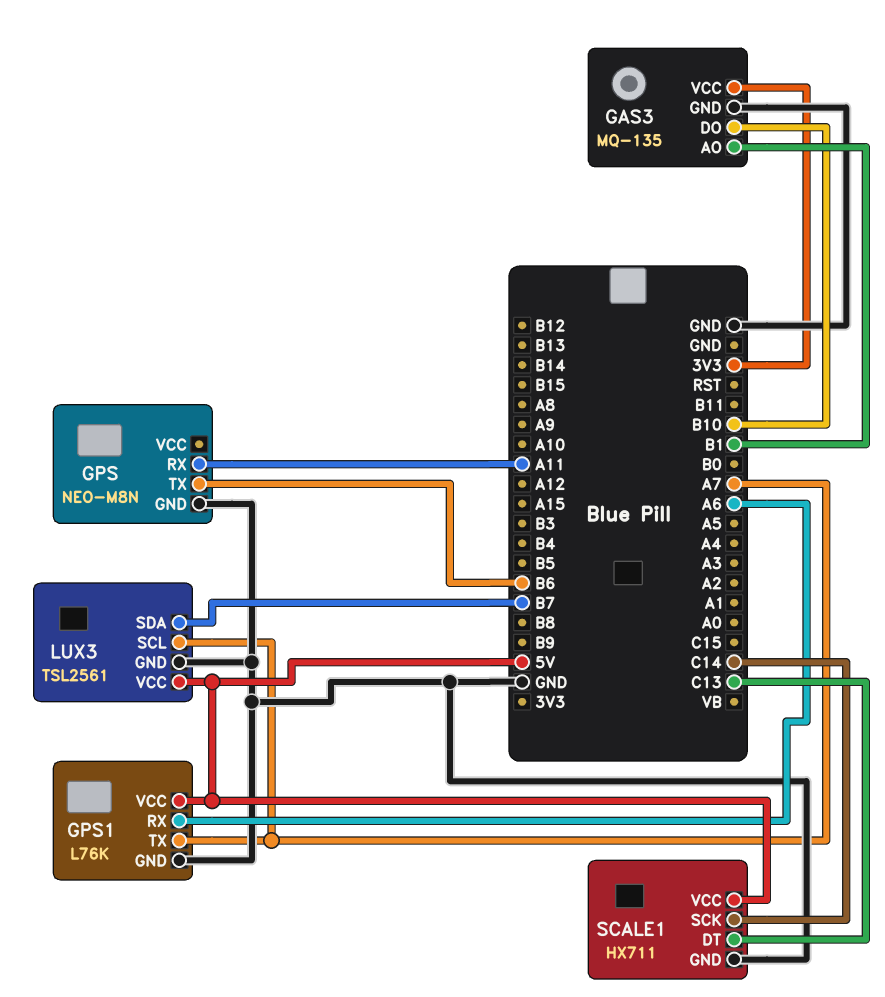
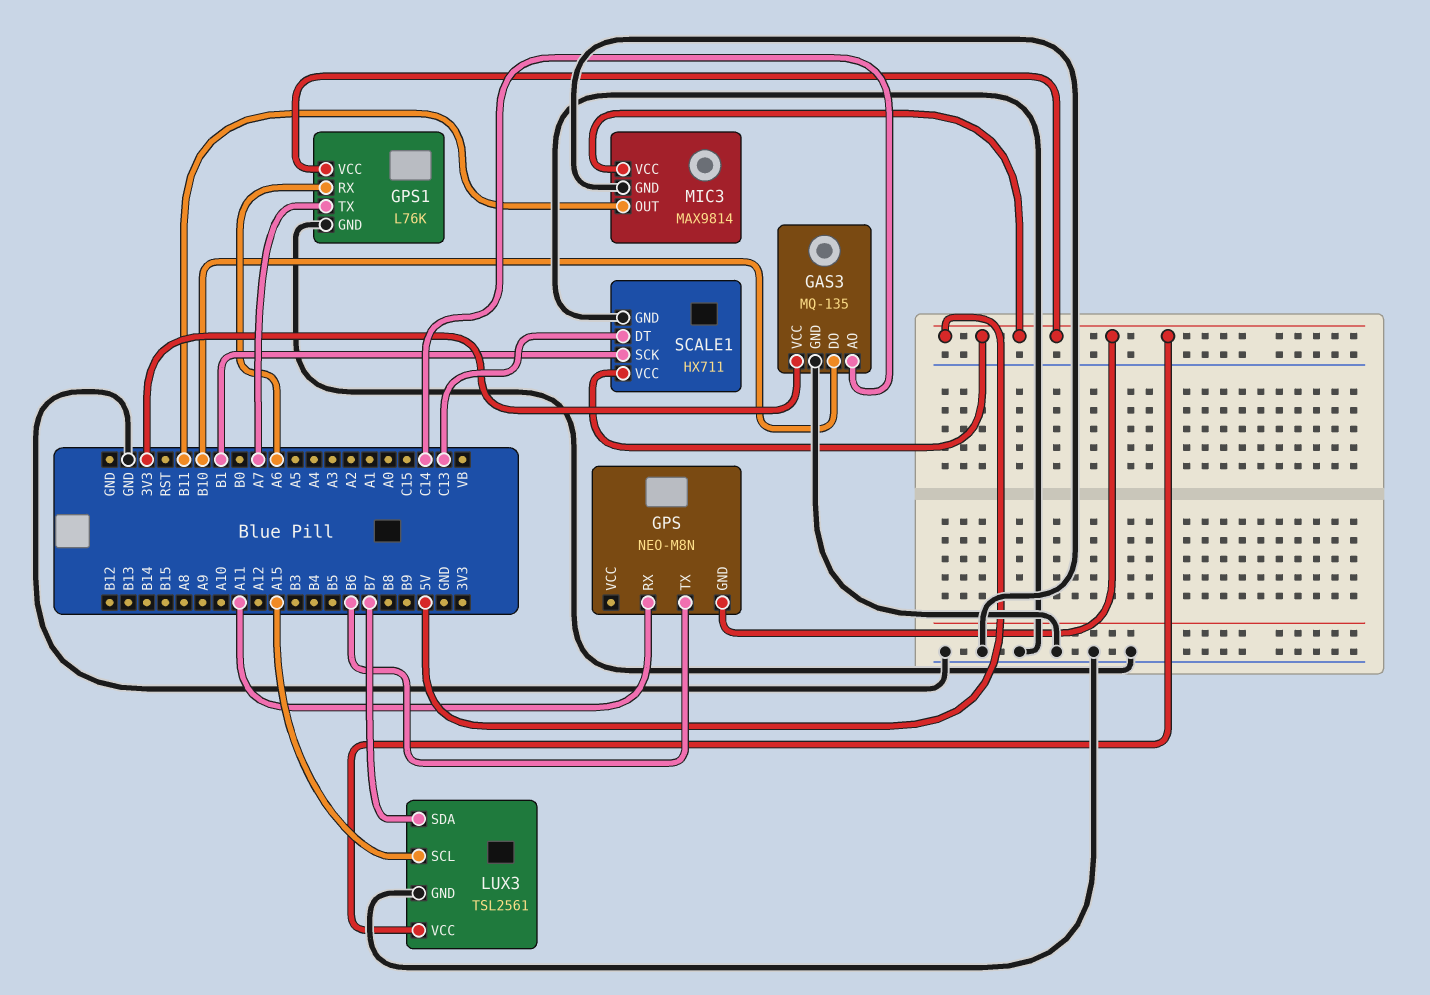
GAS3 pin AO: B1 -> C14
GPS pin GND: GND -> 5V
LUX3 pin SCL: A7 -> A15
MIC3: none -> MAX9814
MIC3 pin GND: none -> GND
MIC3 pin OUT: none -> B11
MIC3 pin VCC: none -> 5V
SCALE1 pin SCK: C14 -> B1

